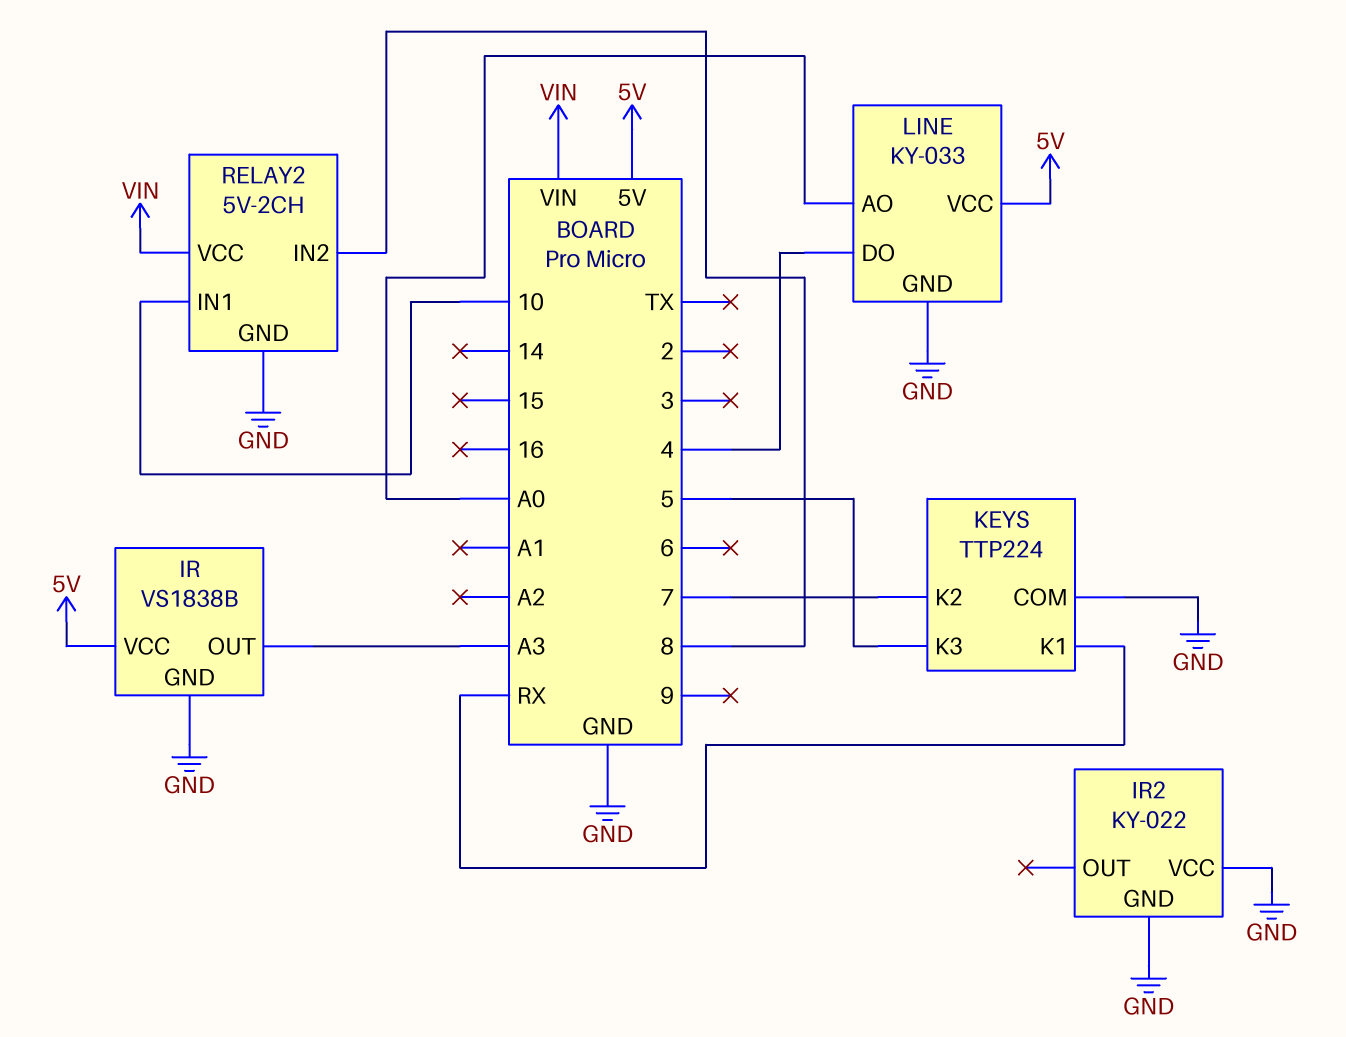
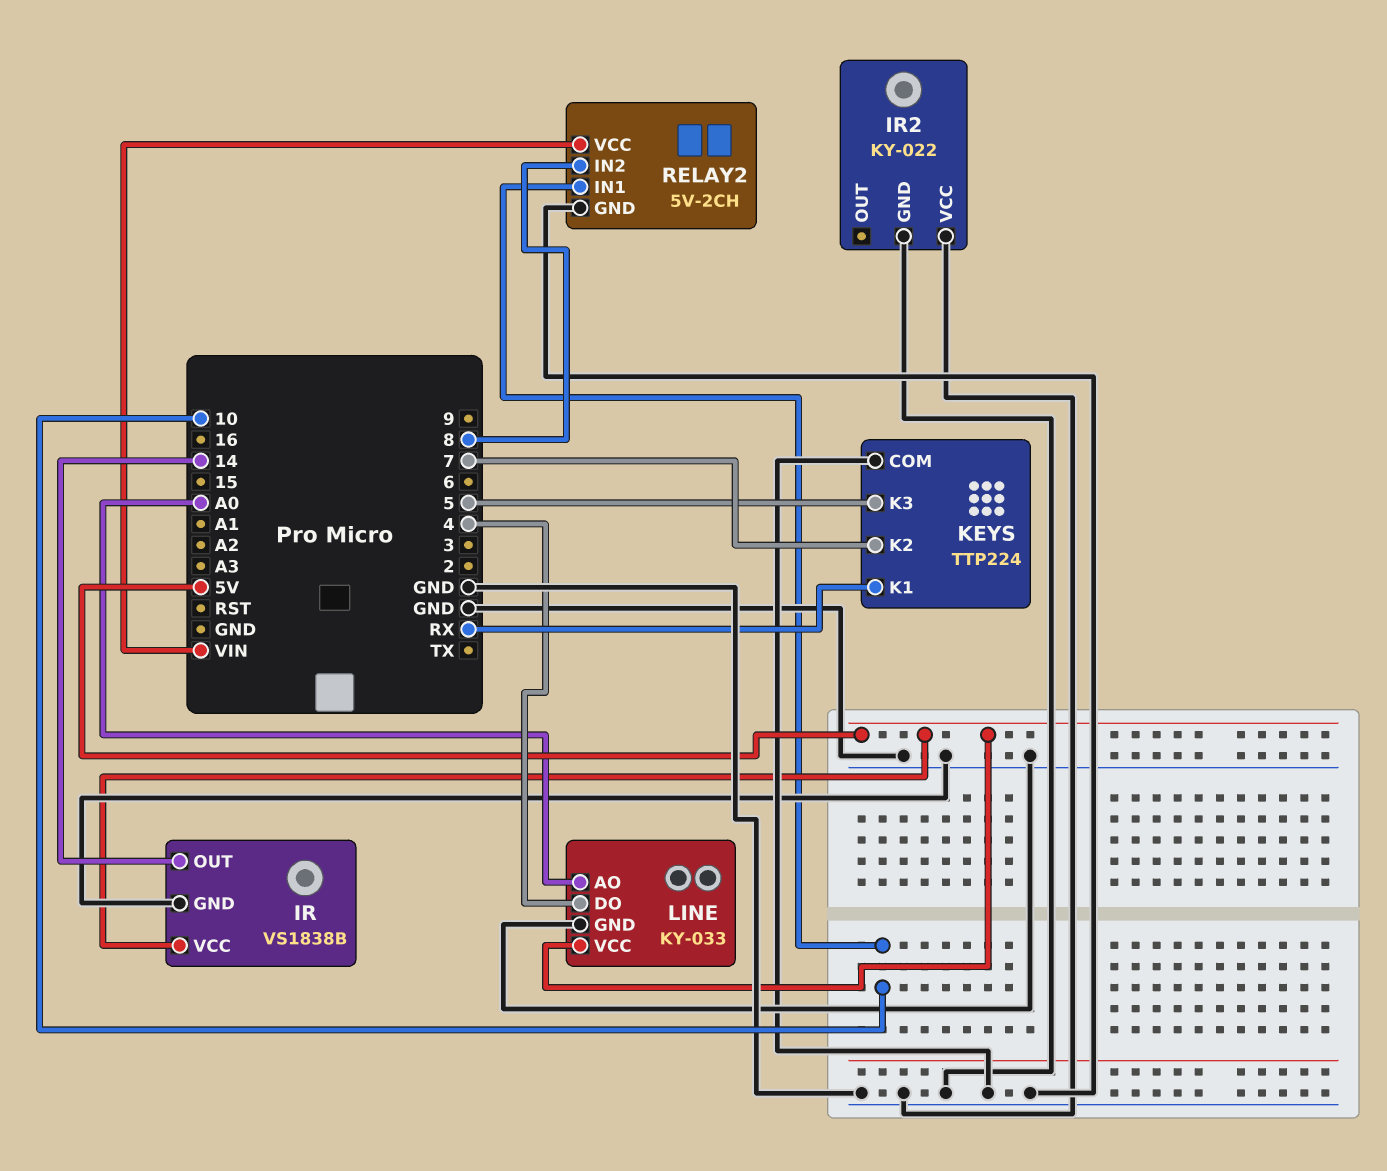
IR pin OUT: A3 -> 14

